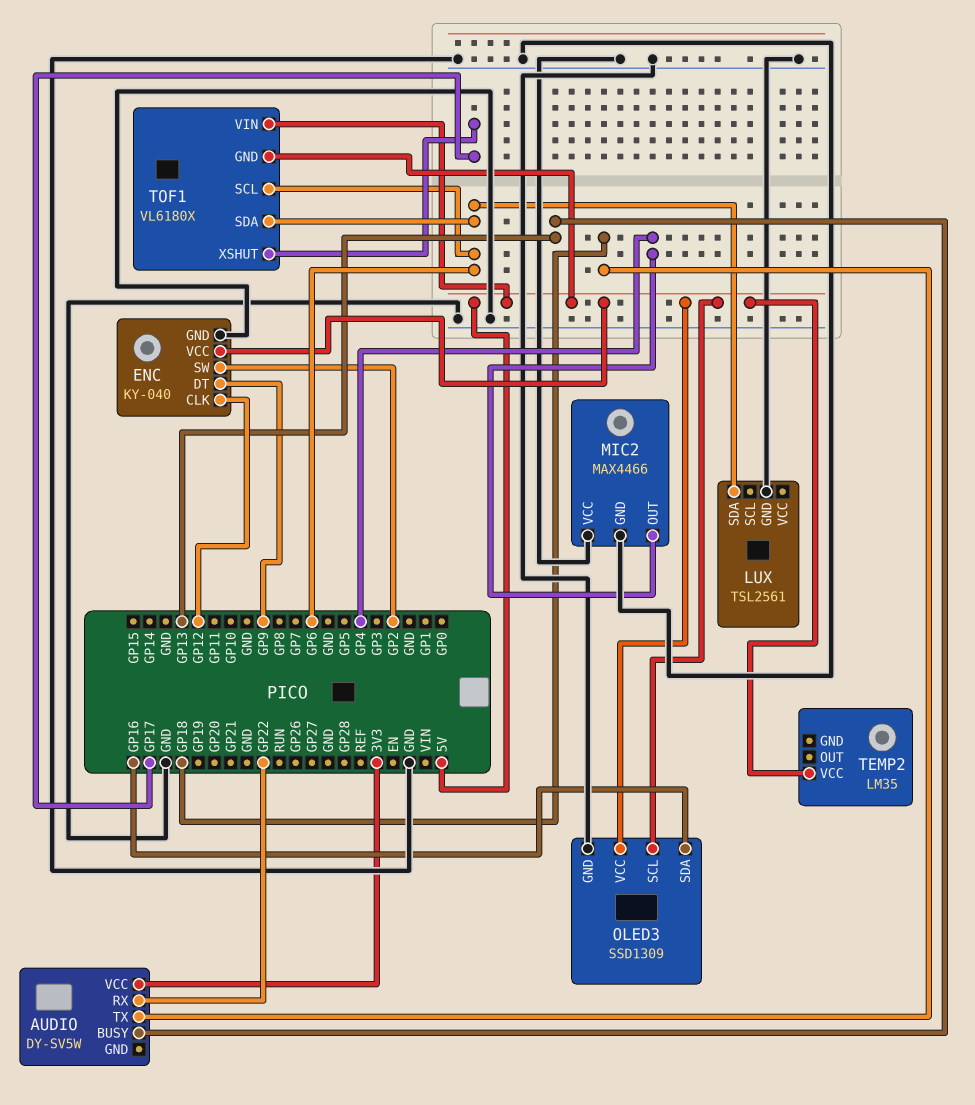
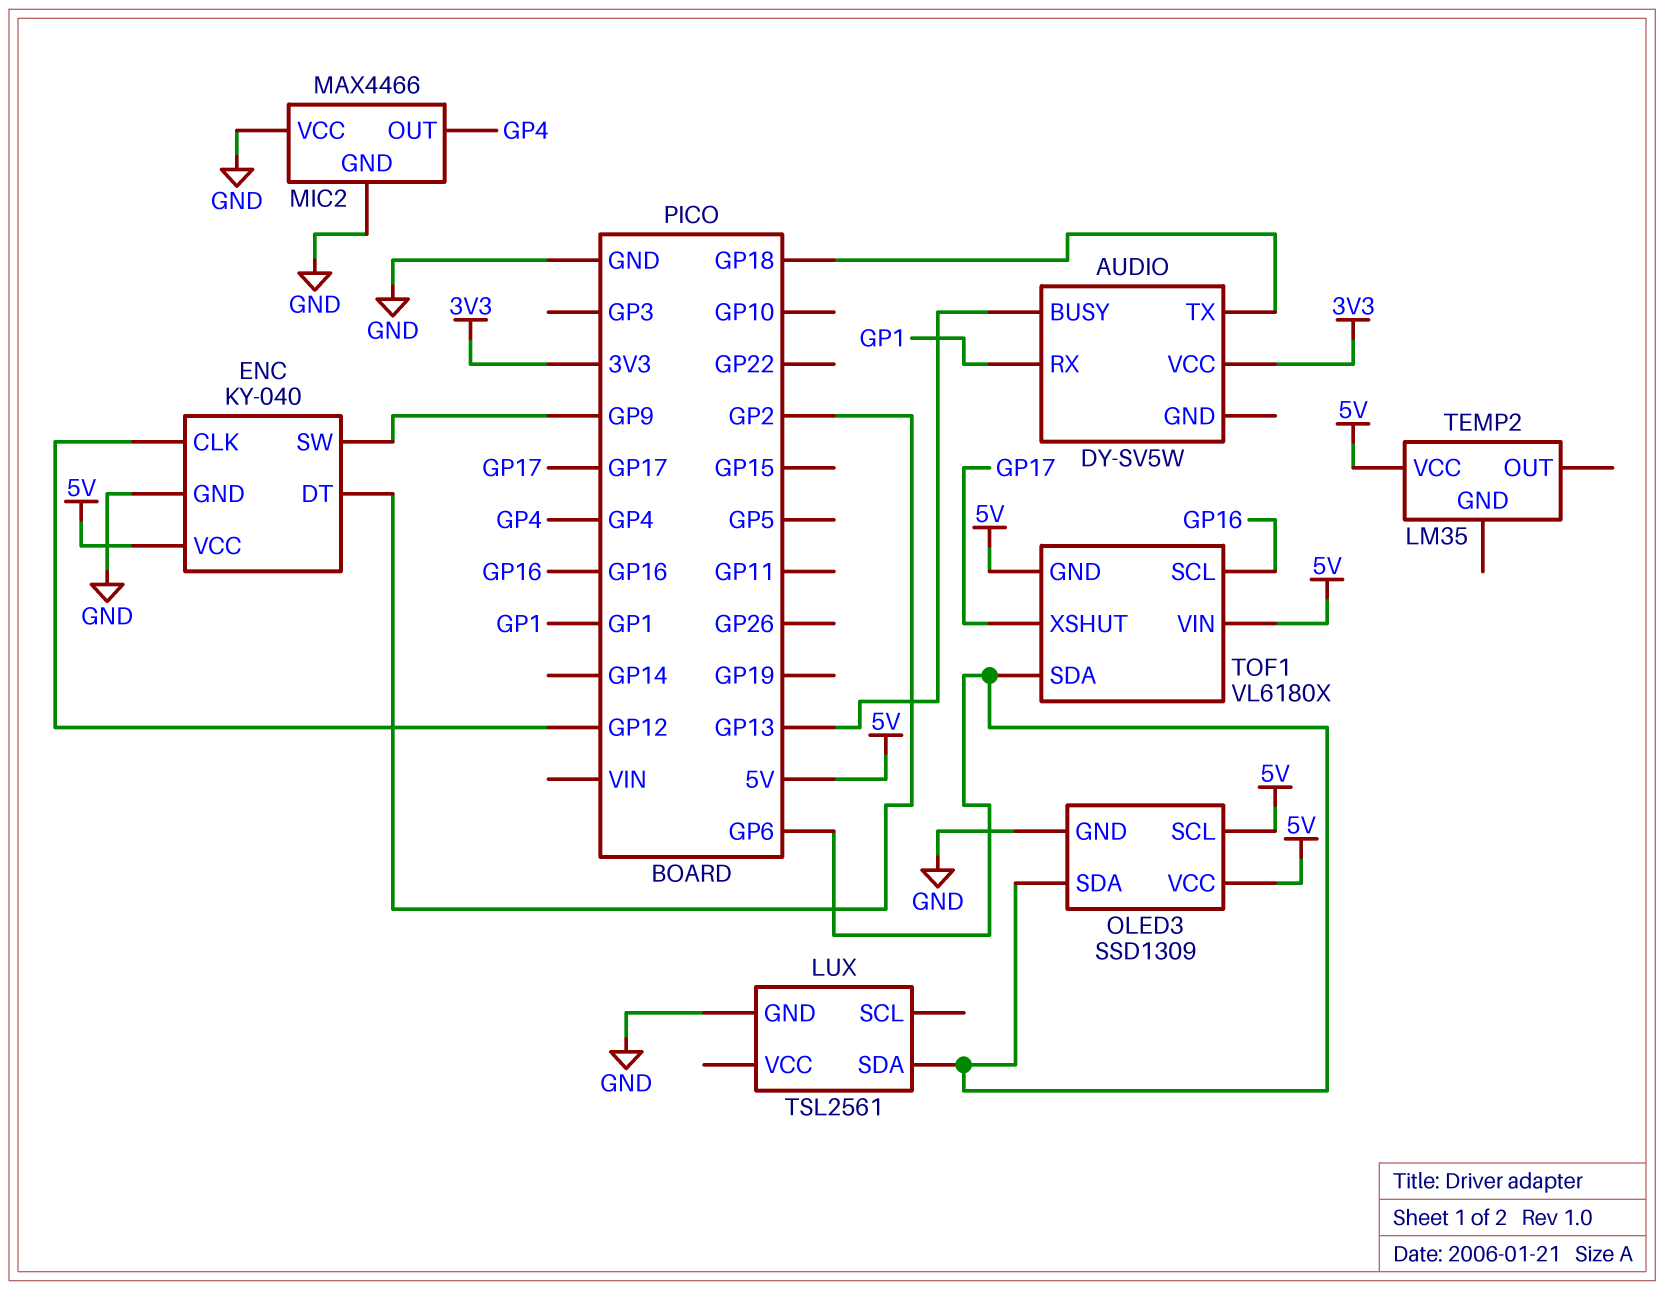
AUDIO pin RX: GP22 -> GP1
ENC pin DT: GP9 -> GP2
ENC pin SW: GP2 -> GP9
OLED3 pin SDA: GP16 -> GP6
TOF1 pin SCL: GP6 -> GP16

